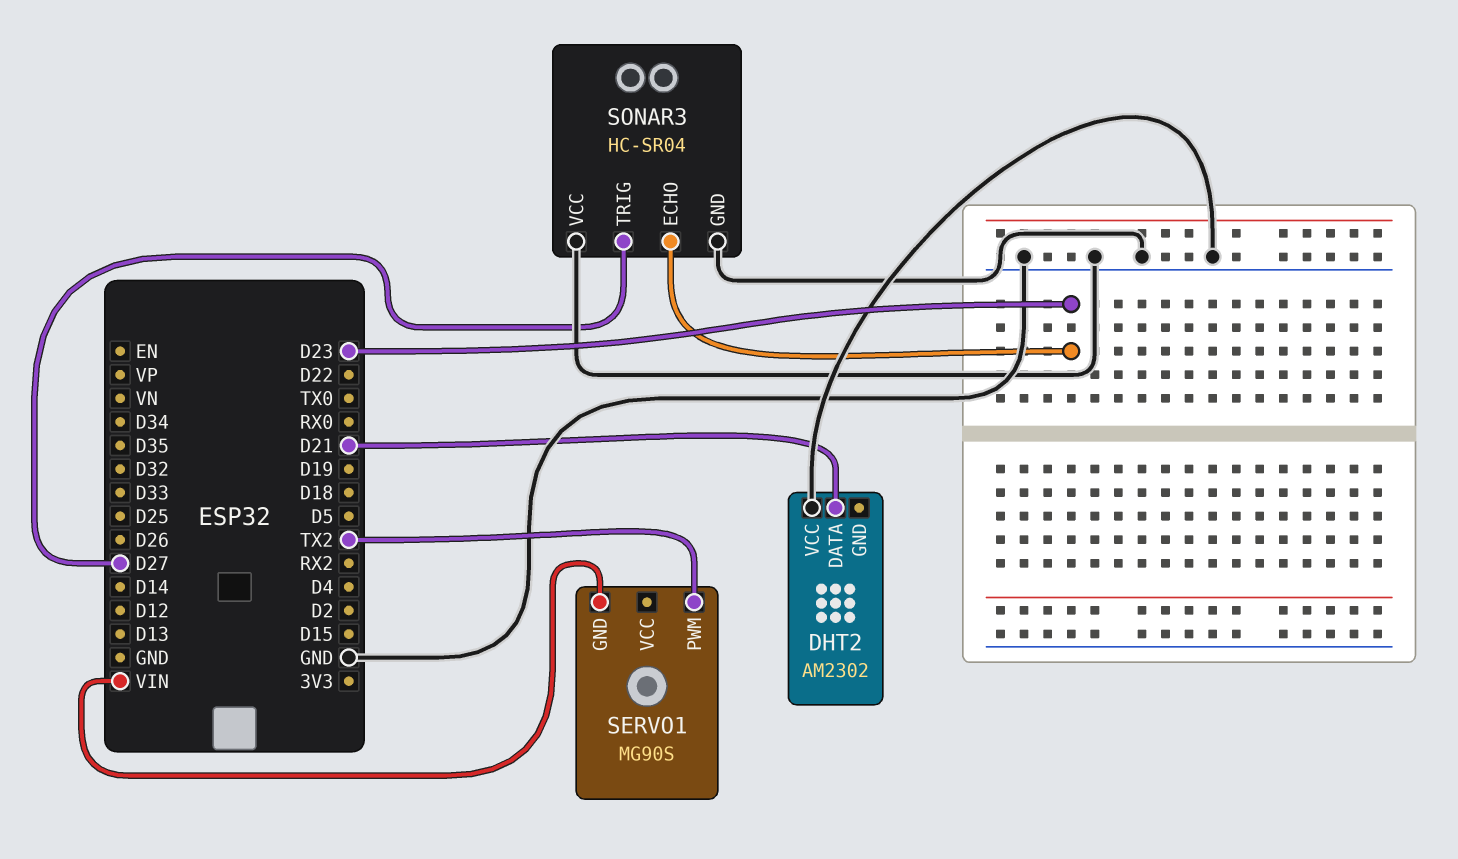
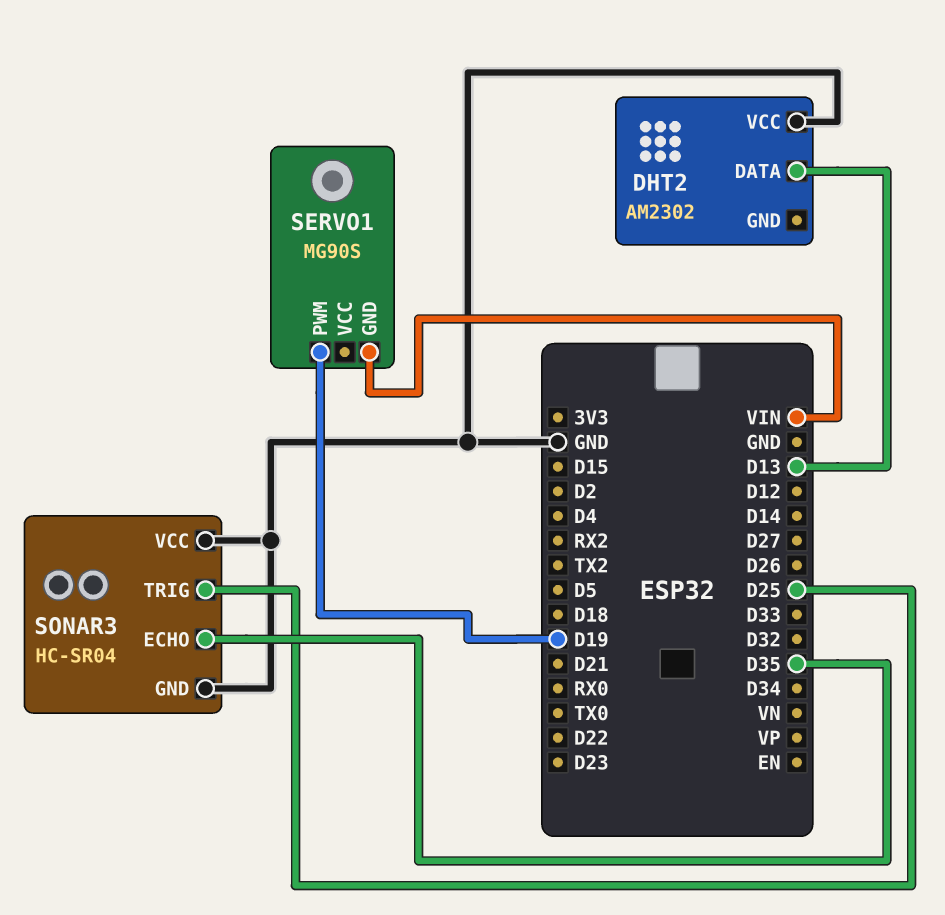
DHT2 pin DATA: D21 -> D13
SERVO1 pin PWM: TX2 -> D19
SONAR3 pin ECHO: D23 -> D35
SONAR3 pin TRIG: D27 -> D25

